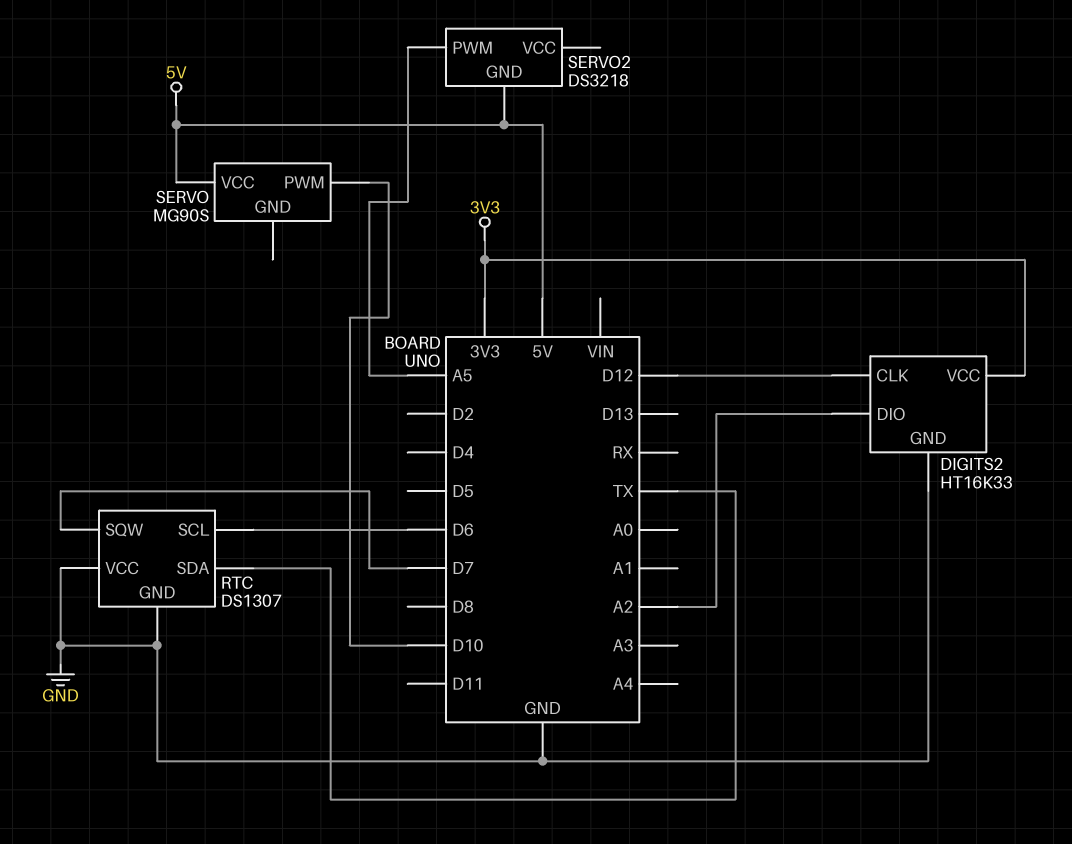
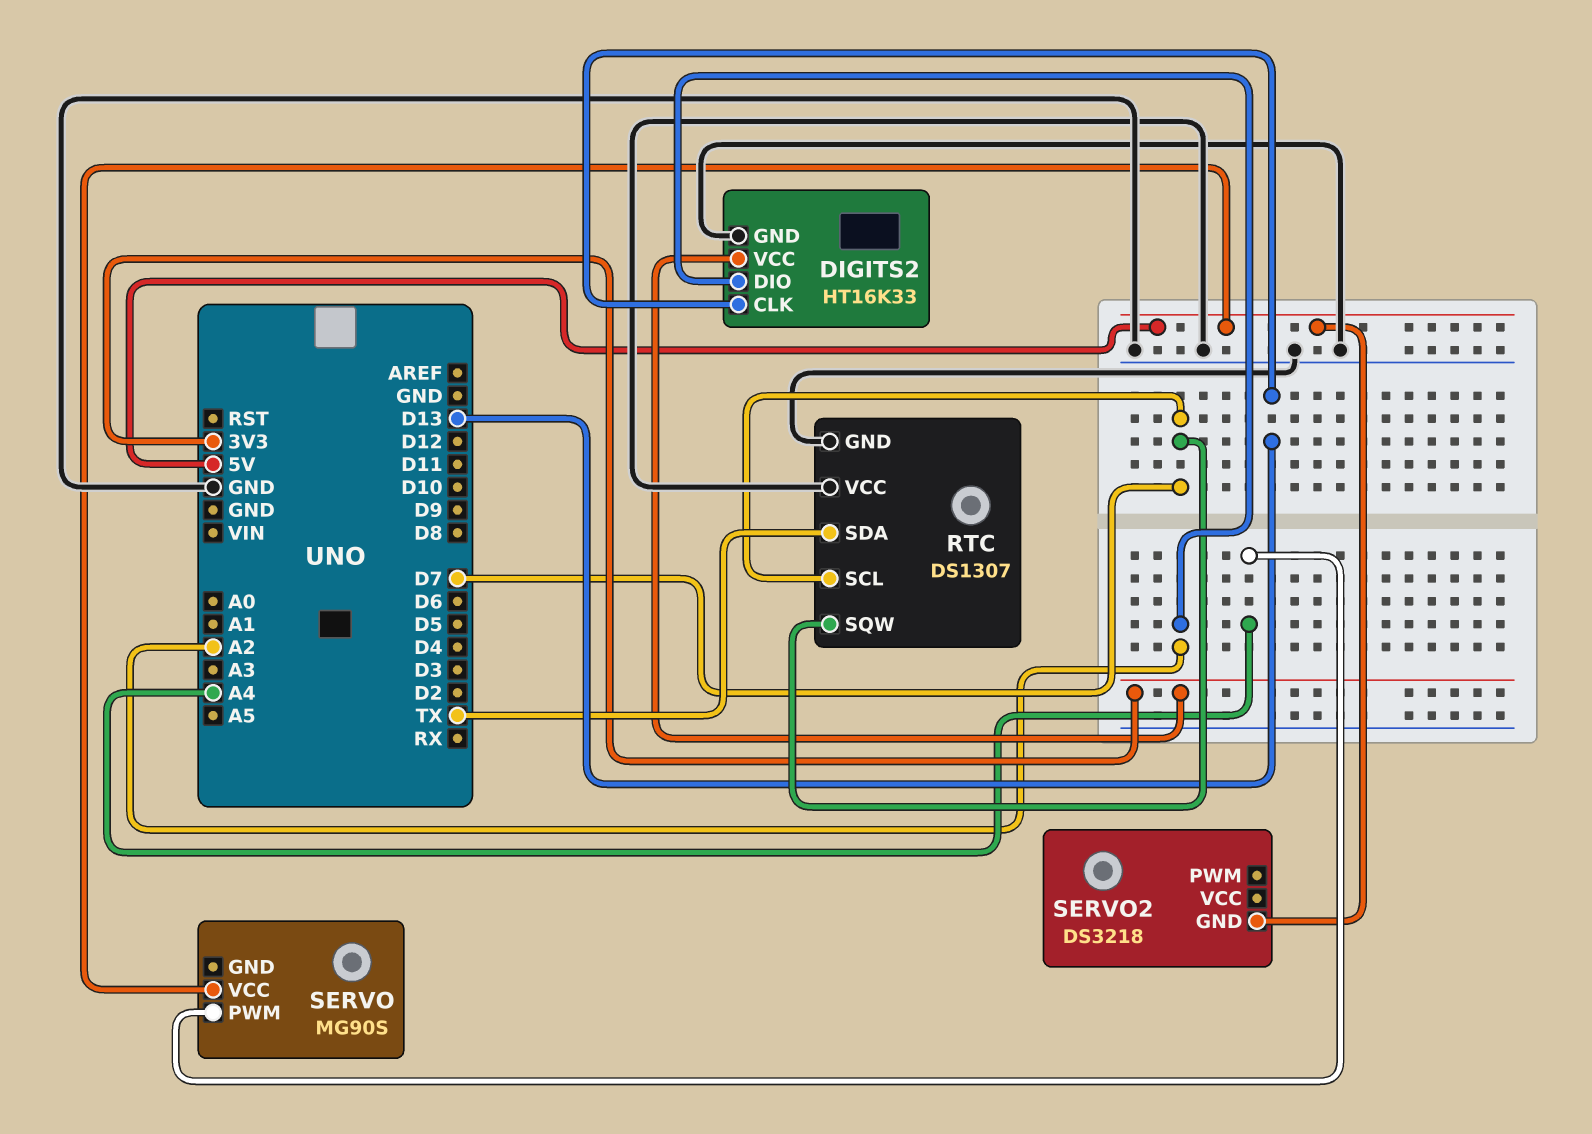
DIGITS2 pin CLK: D12 -> D13
RTC pin SCL: D6 -> D7
SERVO pin PWM: D10 -> A4
SERVO2 pin PWM: A5 -> none

